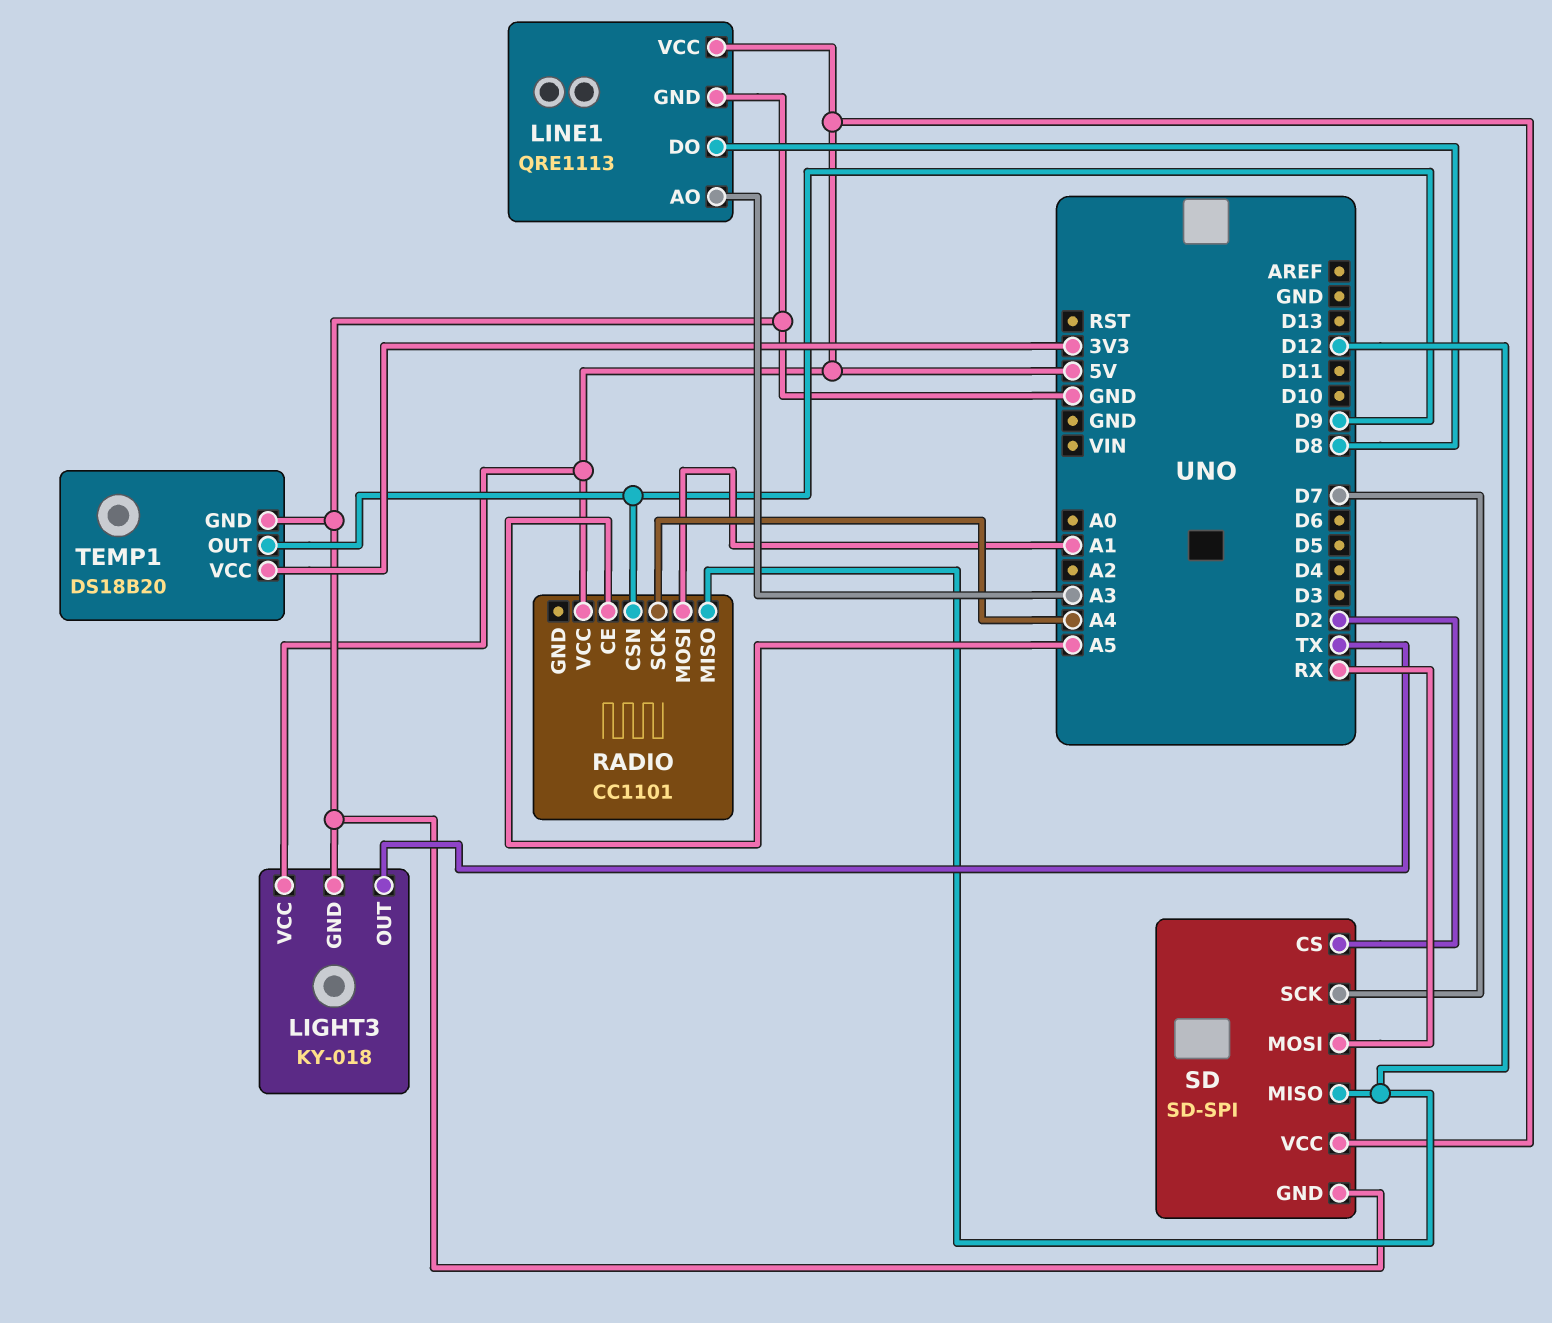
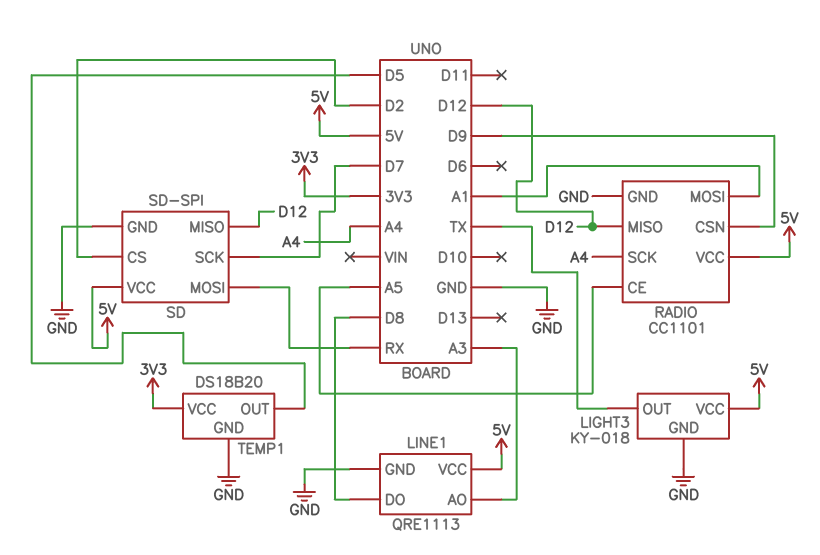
RADIO pin GND: none -> GND
TEMP1 pin OUT: D9 -> D5

